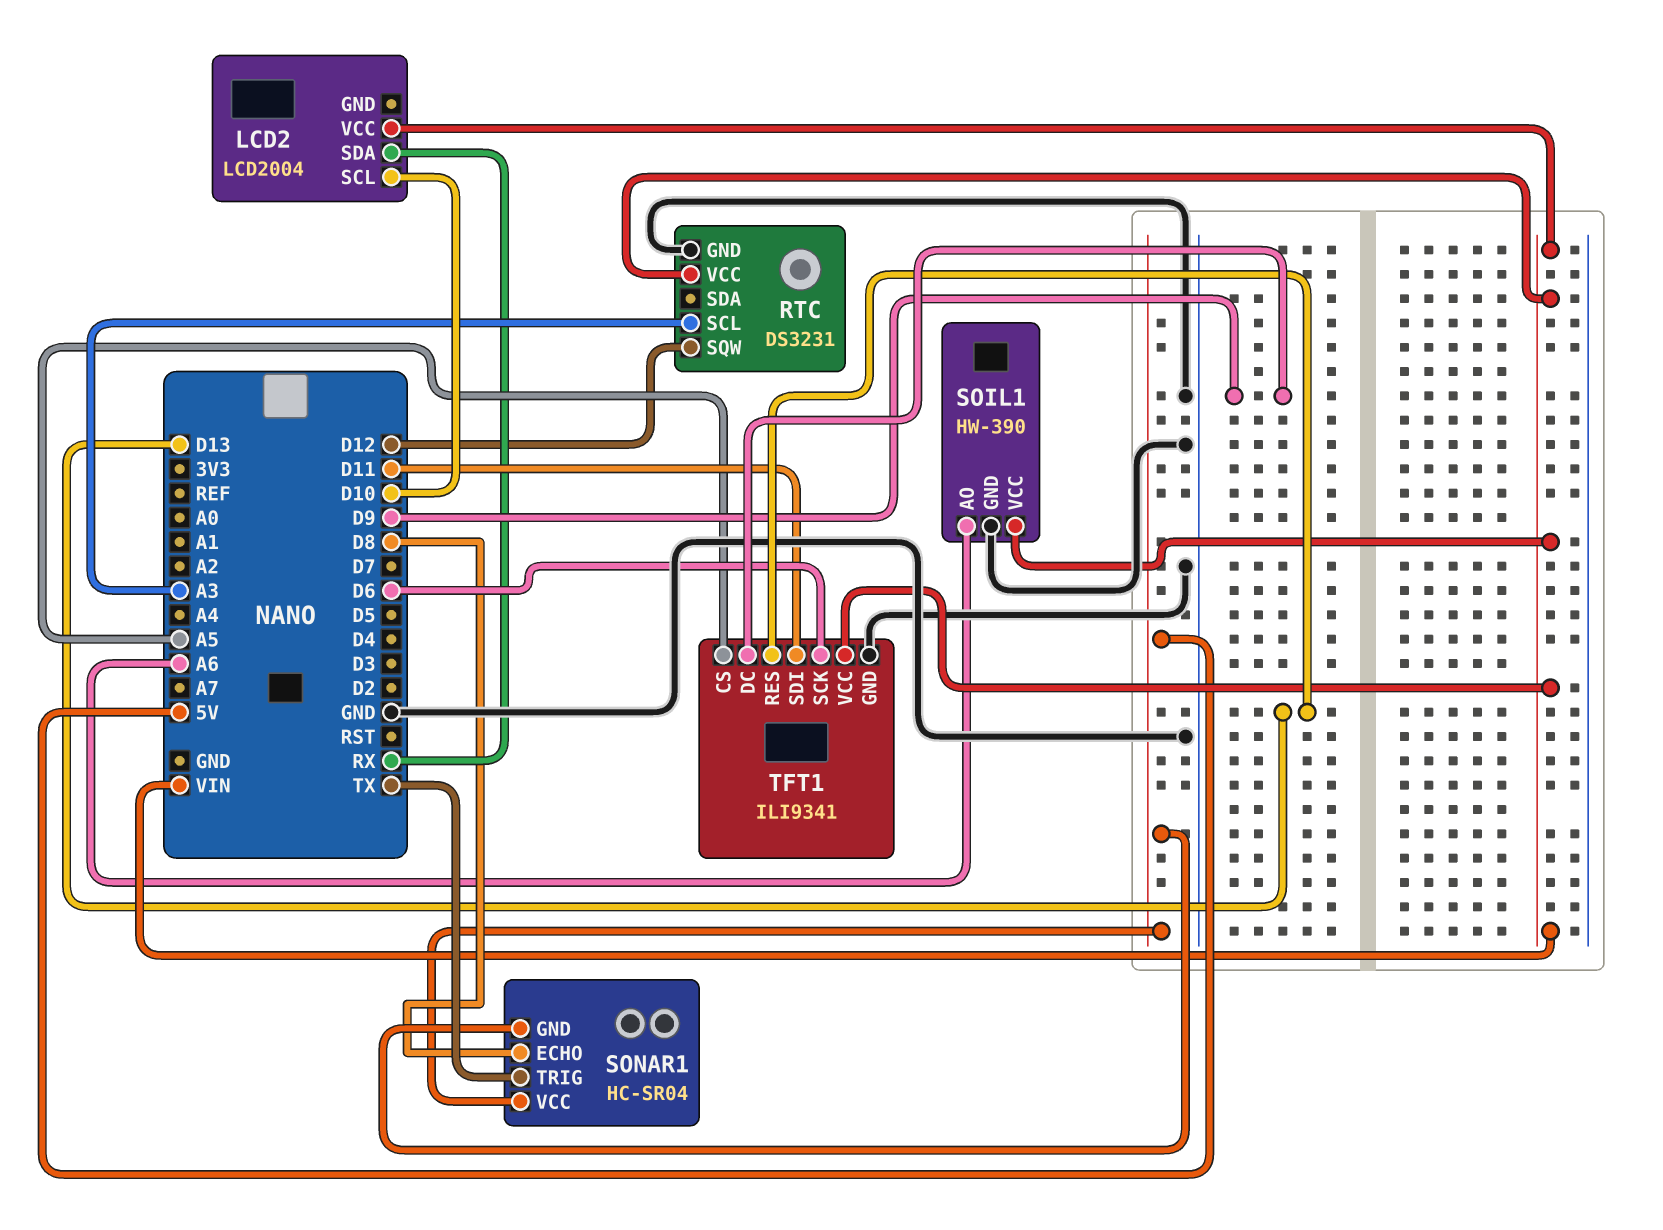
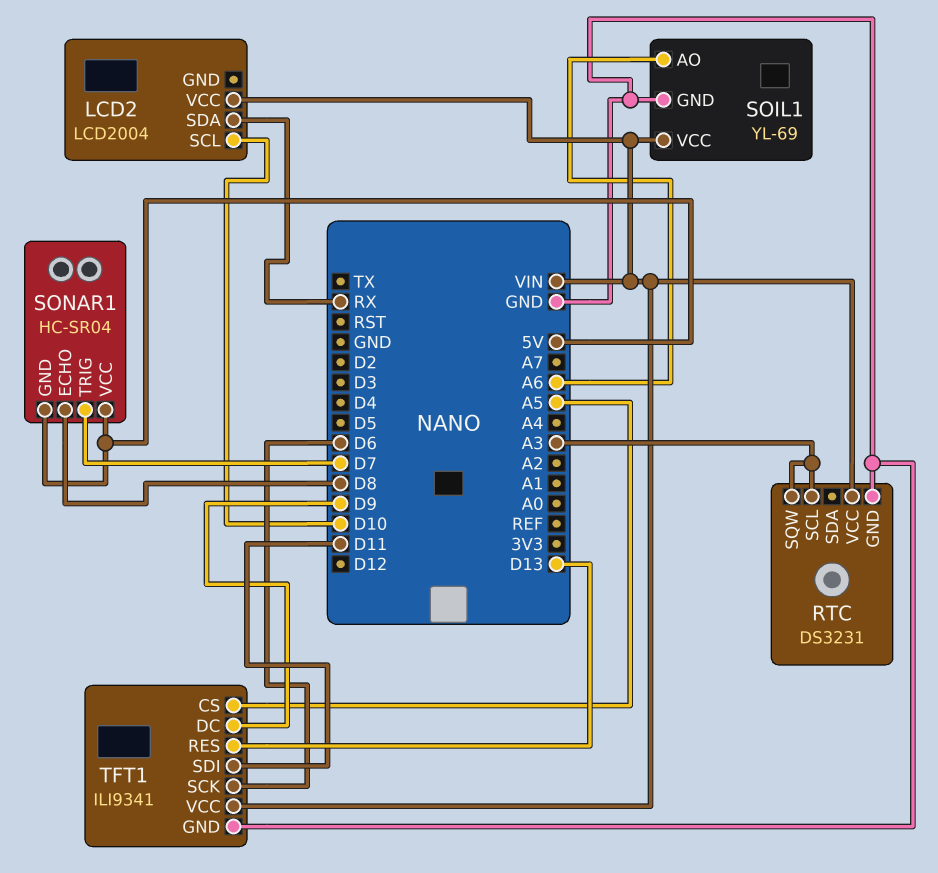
RTC pin SQW: D12 -> A3
SOIL1: HW-390 -> YL-69
SONAR1 pin TRIG: TX -> D7

